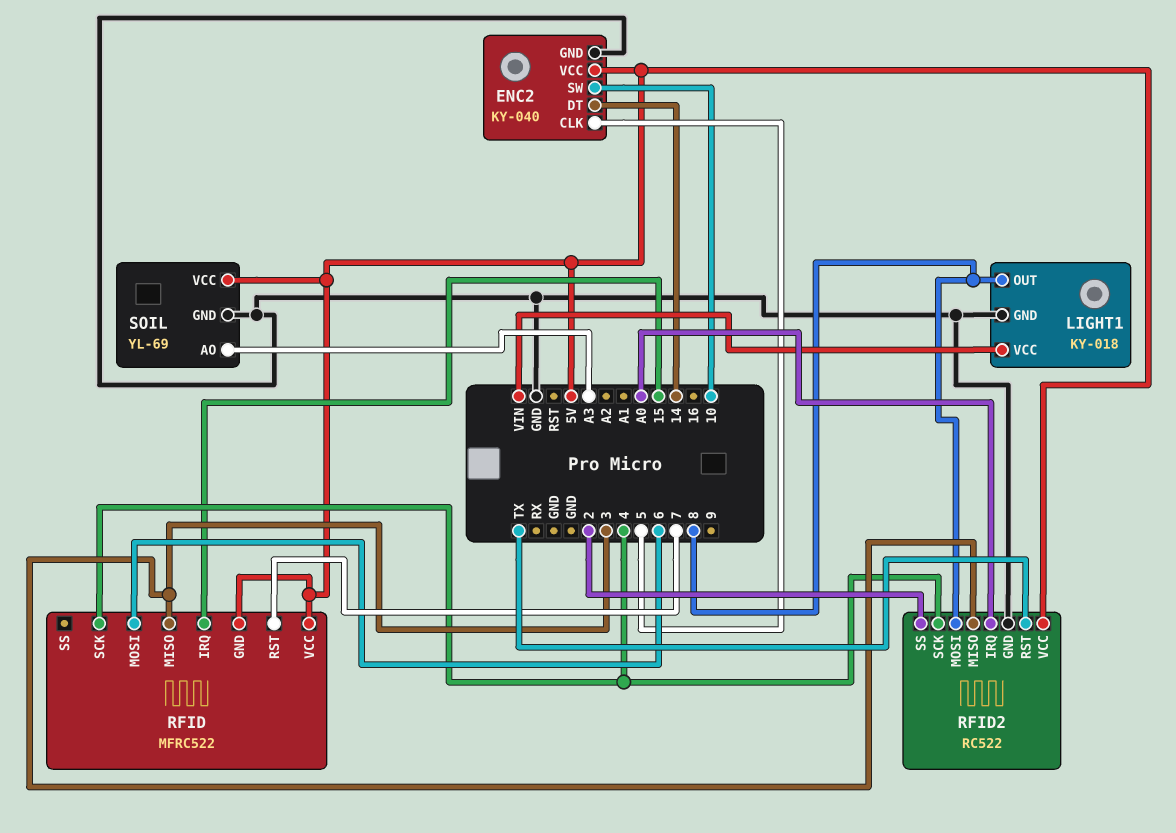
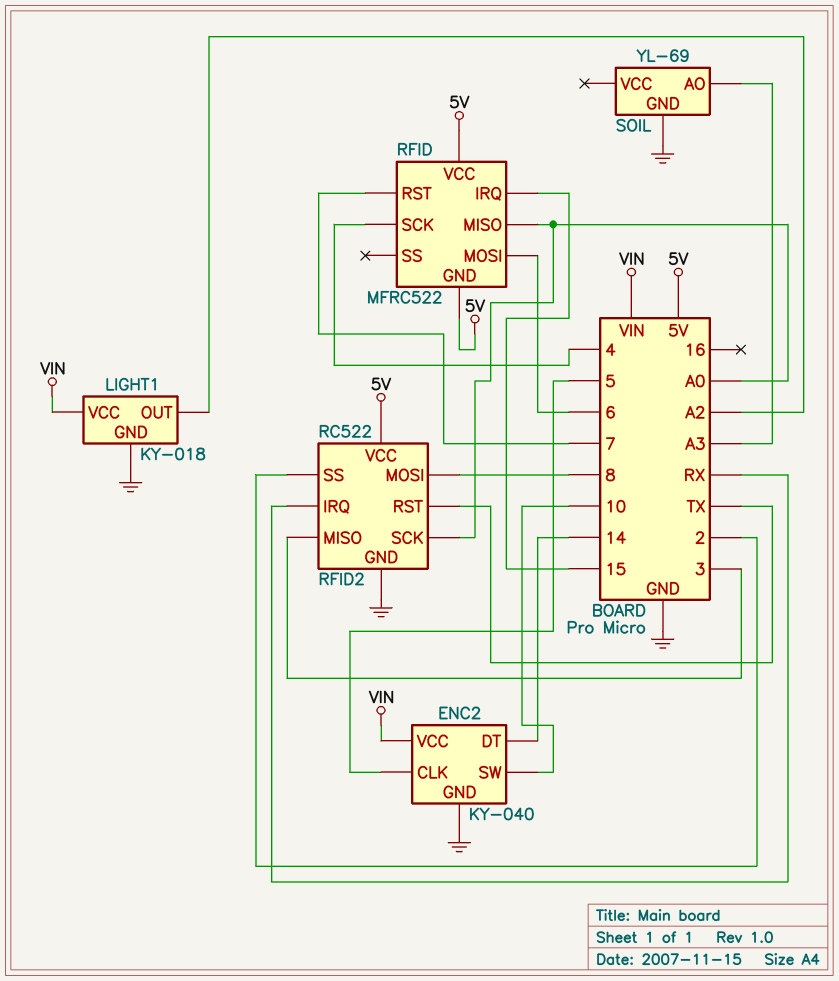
ENC2 pin VCC: 5V -> VIN
LIGHT1 pin OUT: 8 -> A2
RFID pin MISO: 3 -> A0
RFID2 pin IRQ: A0 -> RX
RFID2 pin SCK: 4 -> A0
SOIL pin VCC: 5V -> none

